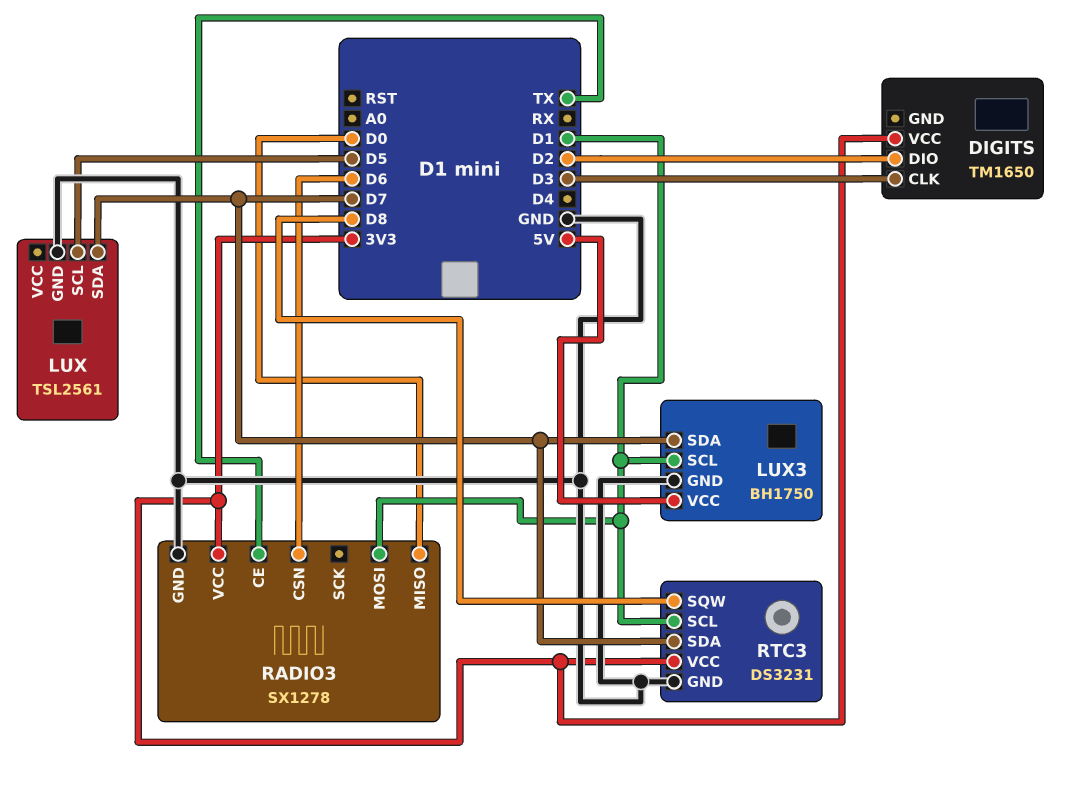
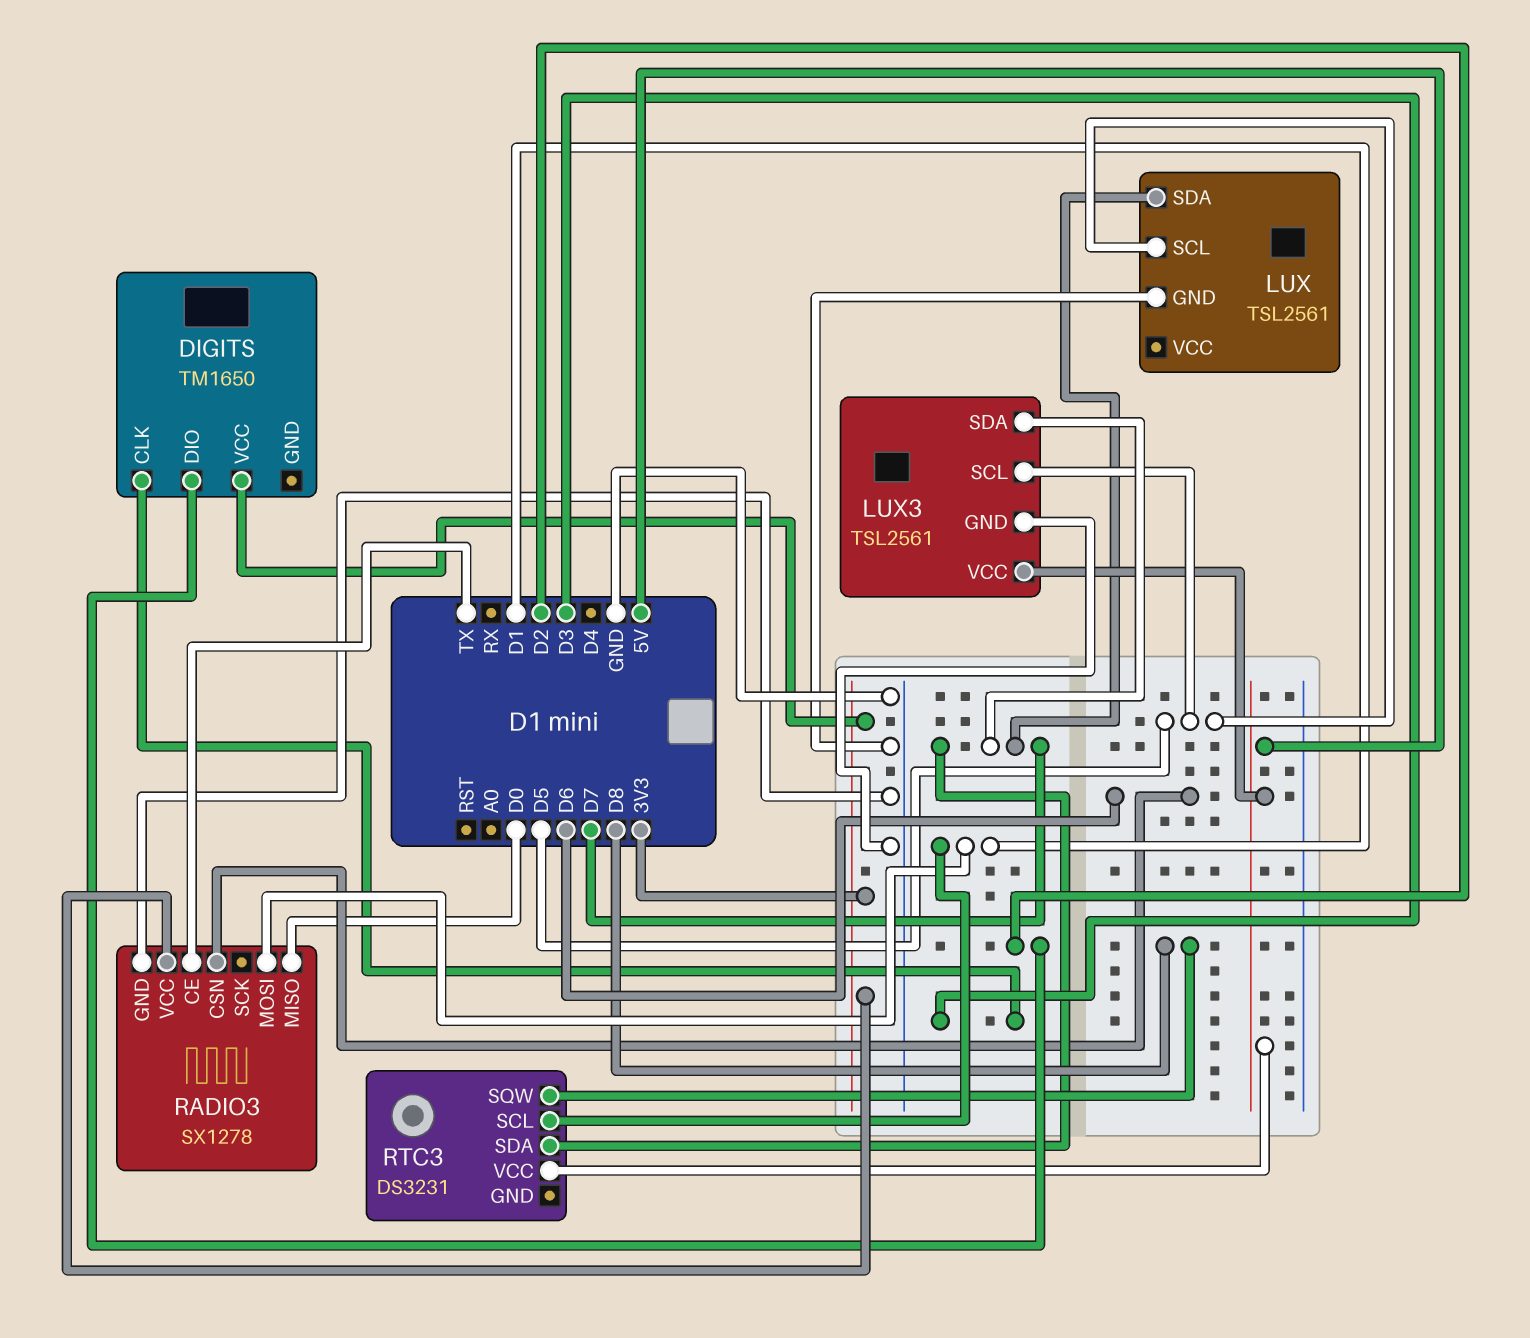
LUX3: BH1750 -> TSL2561
LUX3 pin SCL: D1 -> D5
RTC3 pin GND: GND -> none
RTC3 pin VCC: 3V3 -> 5V

